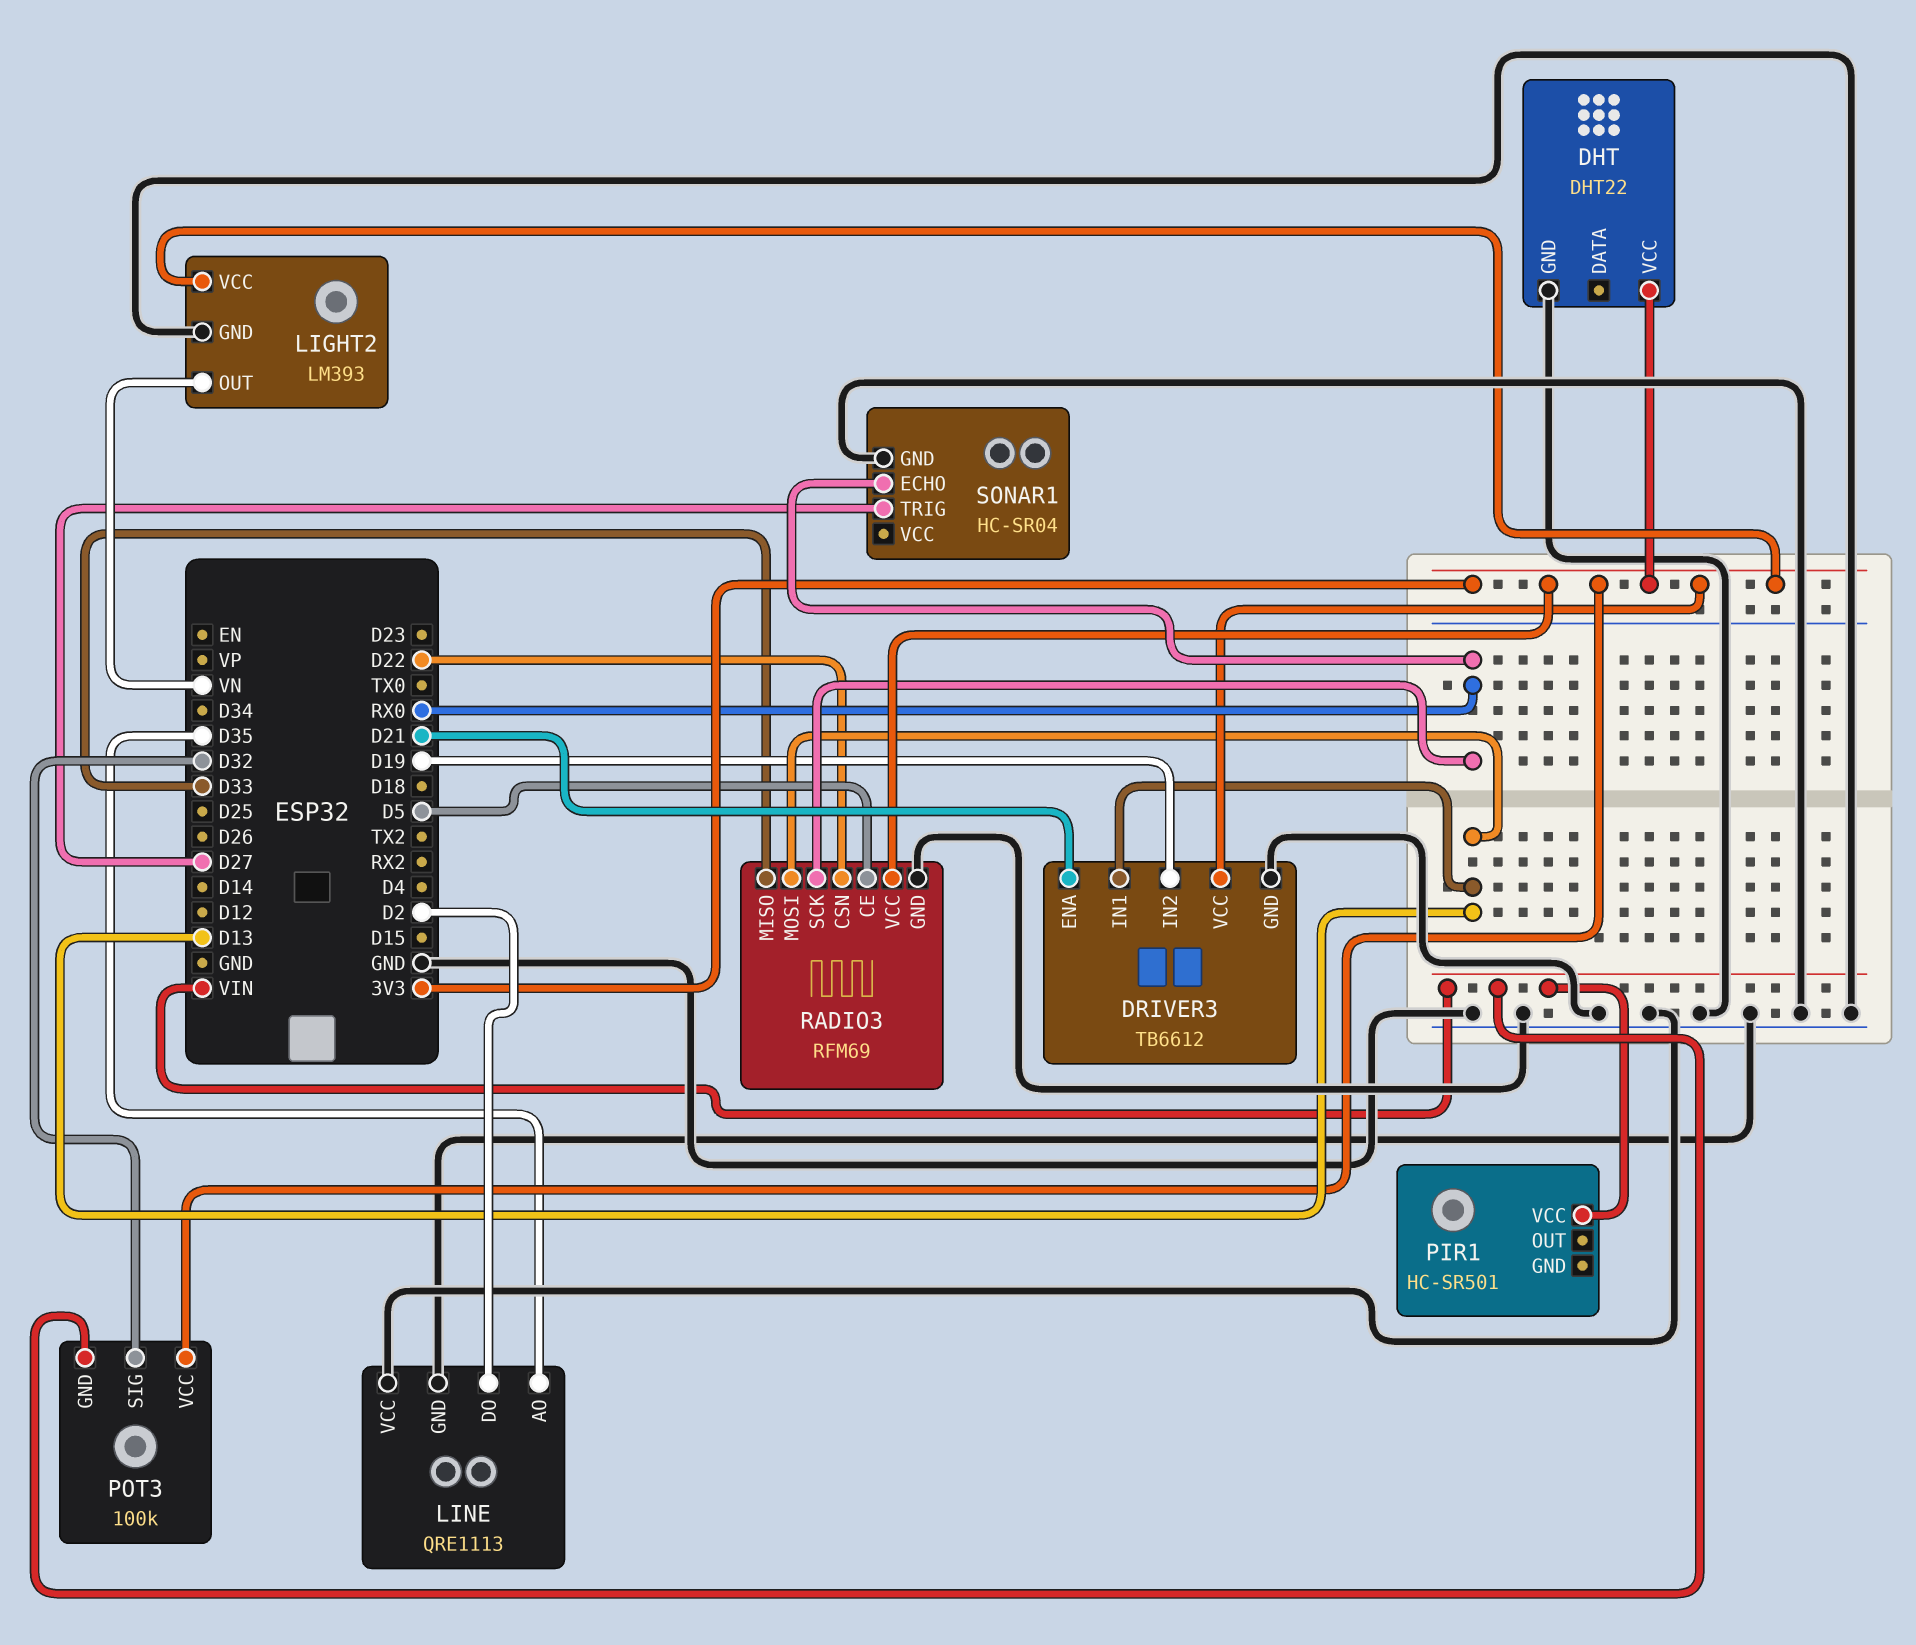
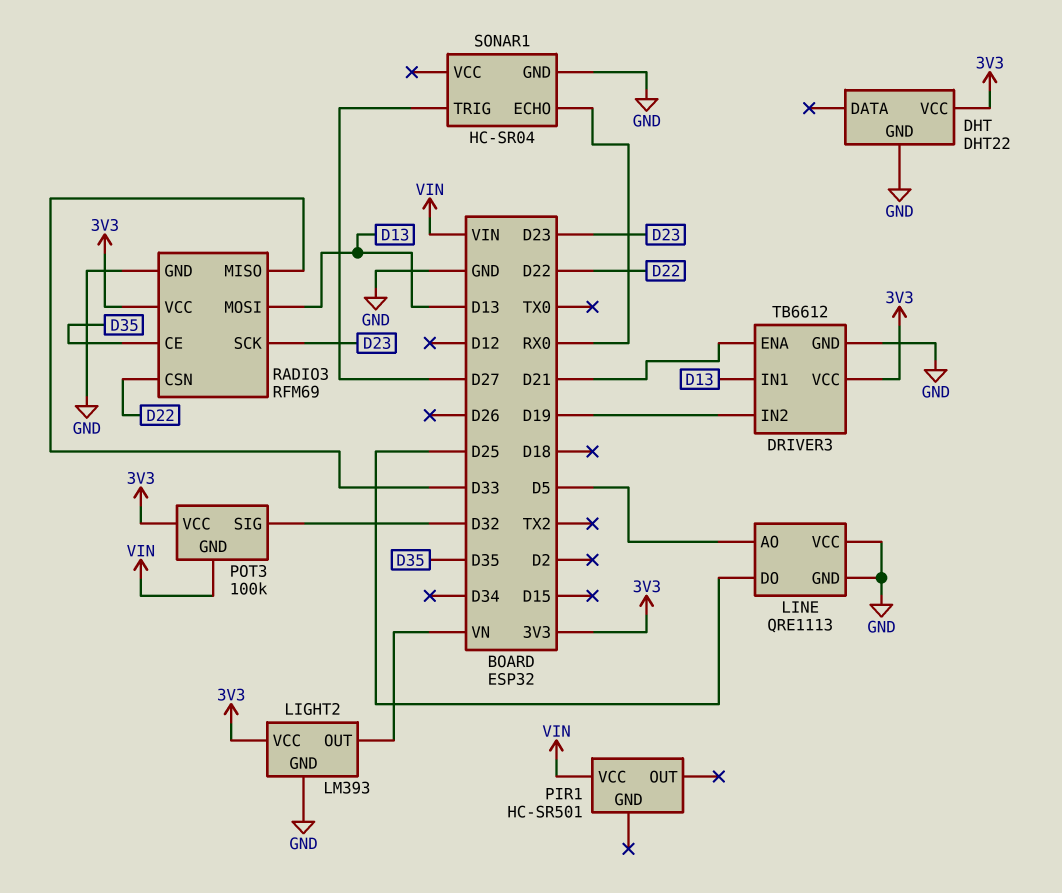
LINE pin AO: D35 -> D5
LINE pin DO: D2 -> D25
RADIO3 pin CE: D5 -> D35
RADIO3 pin SCK: RX0 -> D23

